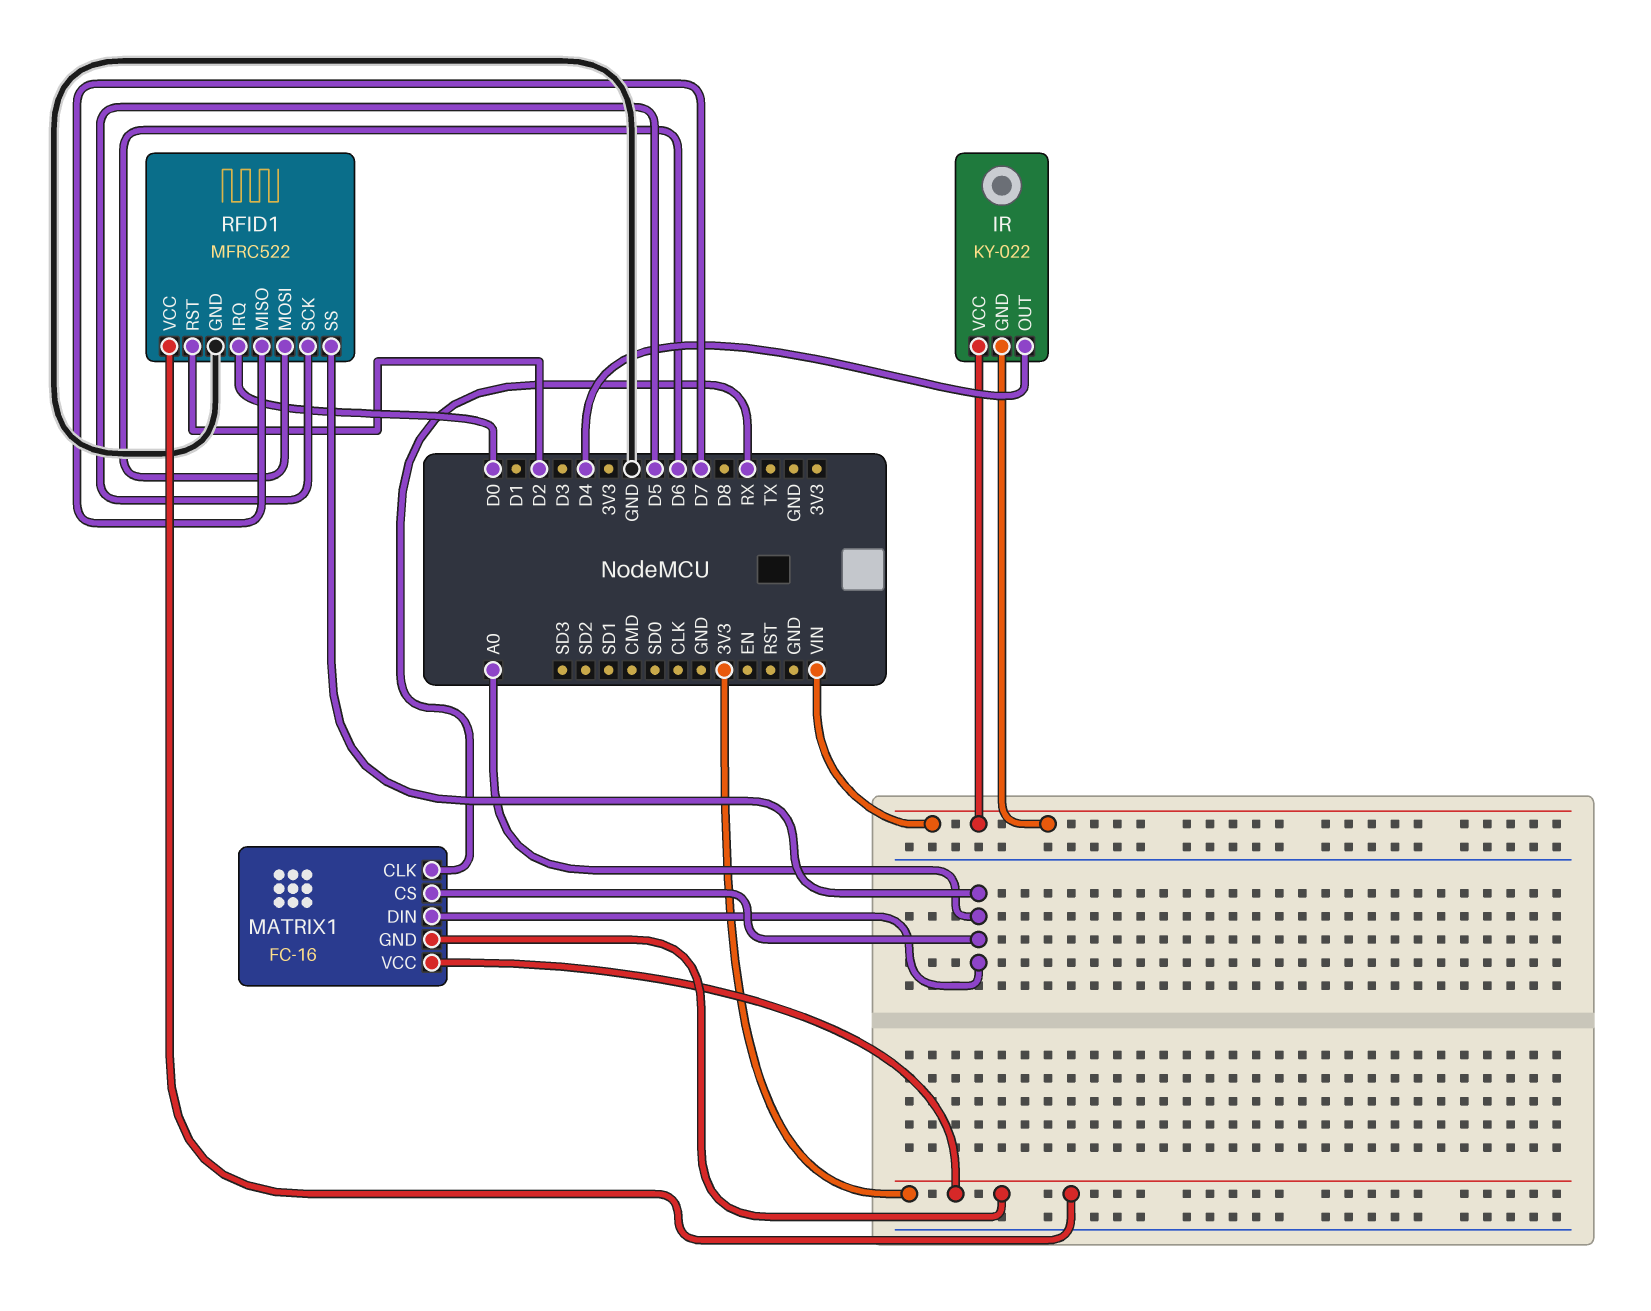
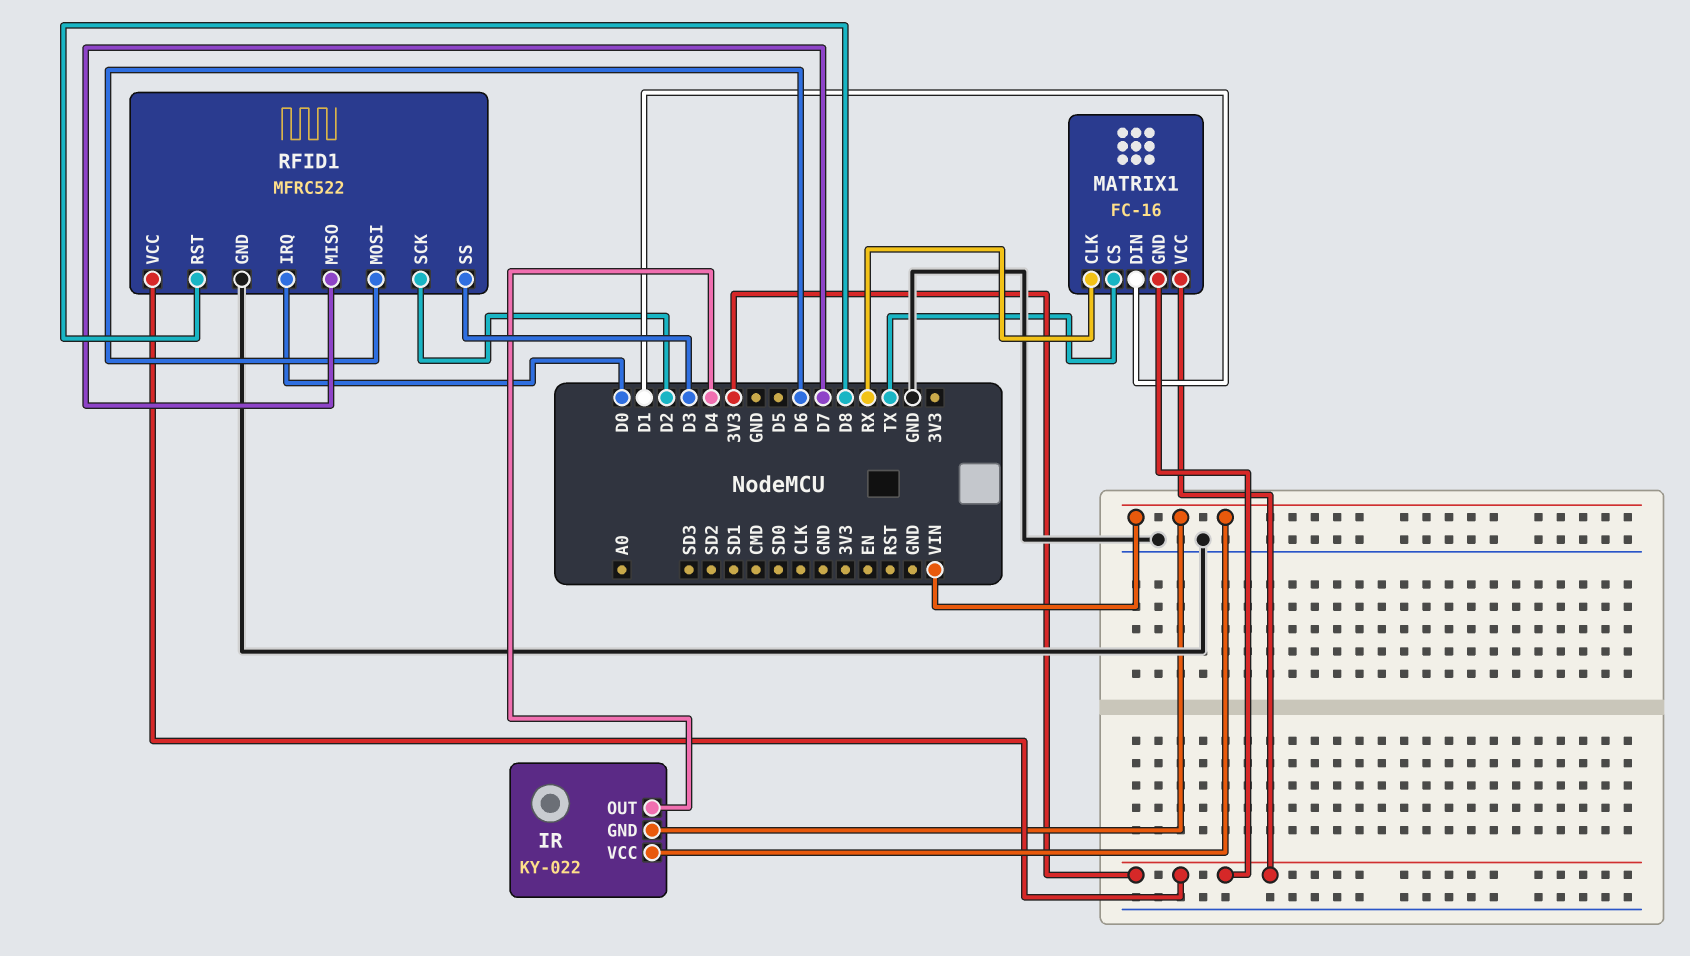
MATRIX1 pin CS: A0 -> TX
MATRIX1 pin DIN: A0 -> D1
RFID1 pin RST: D2 -> D8
RFID1 pin SCK: D5 -> D2
RFID1 pin SS: A0 -> D3

